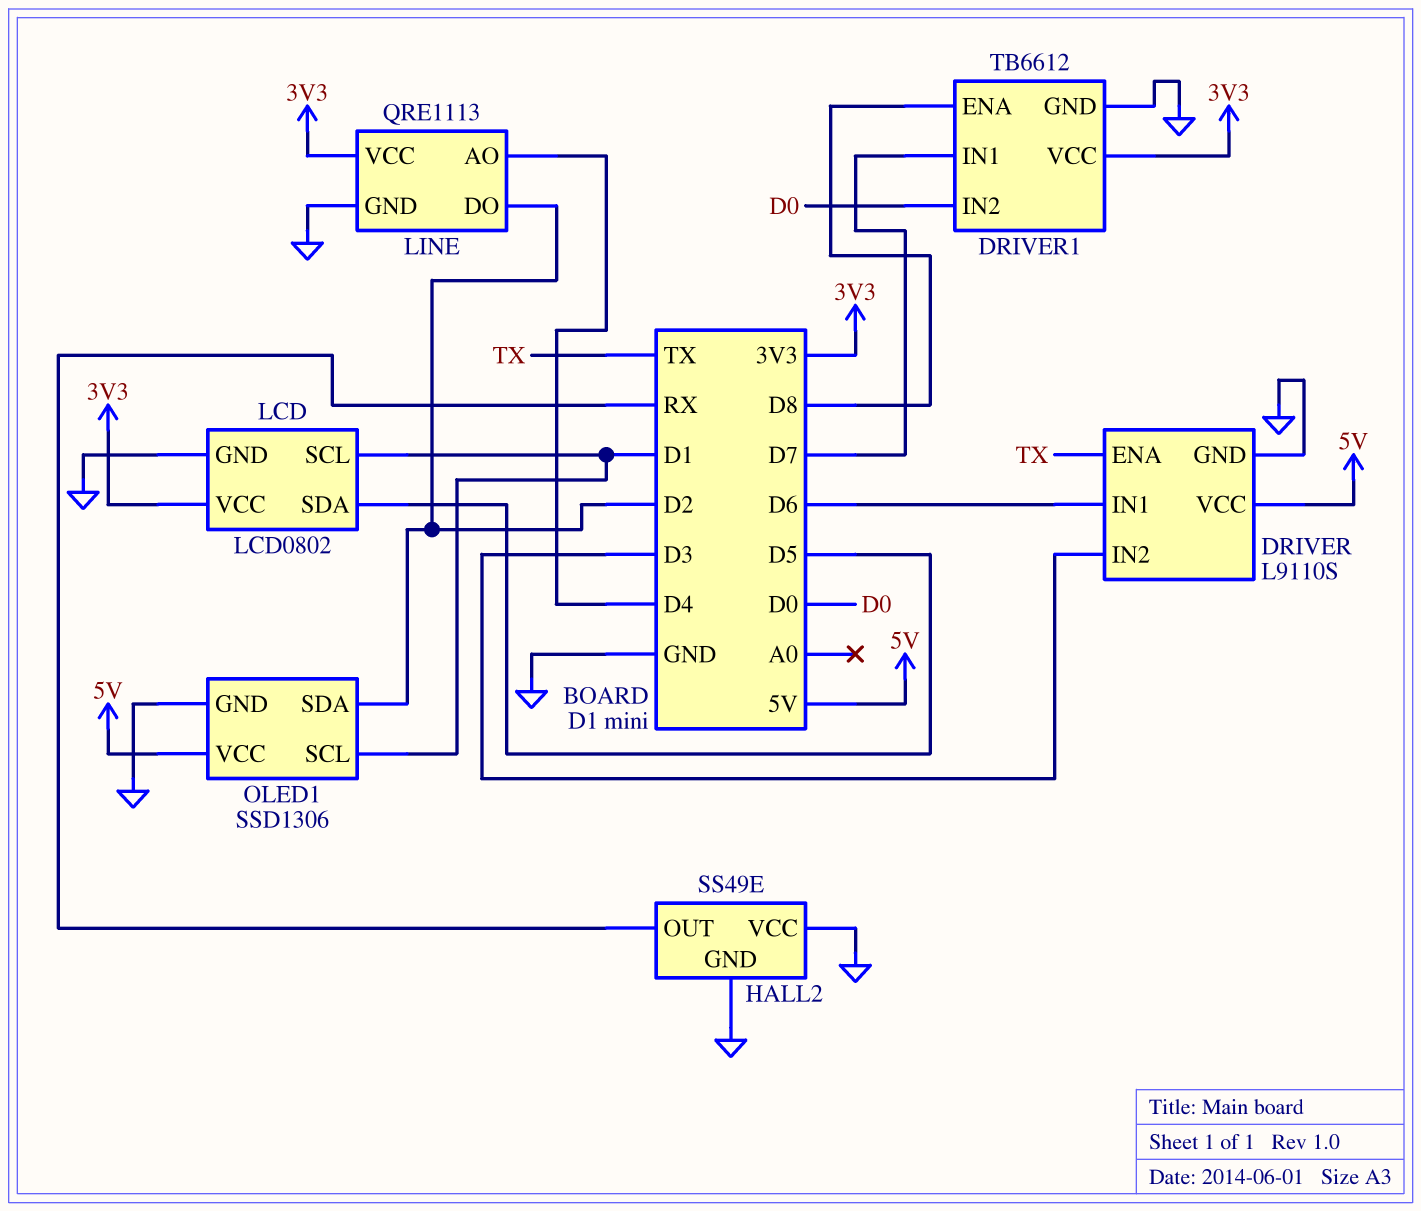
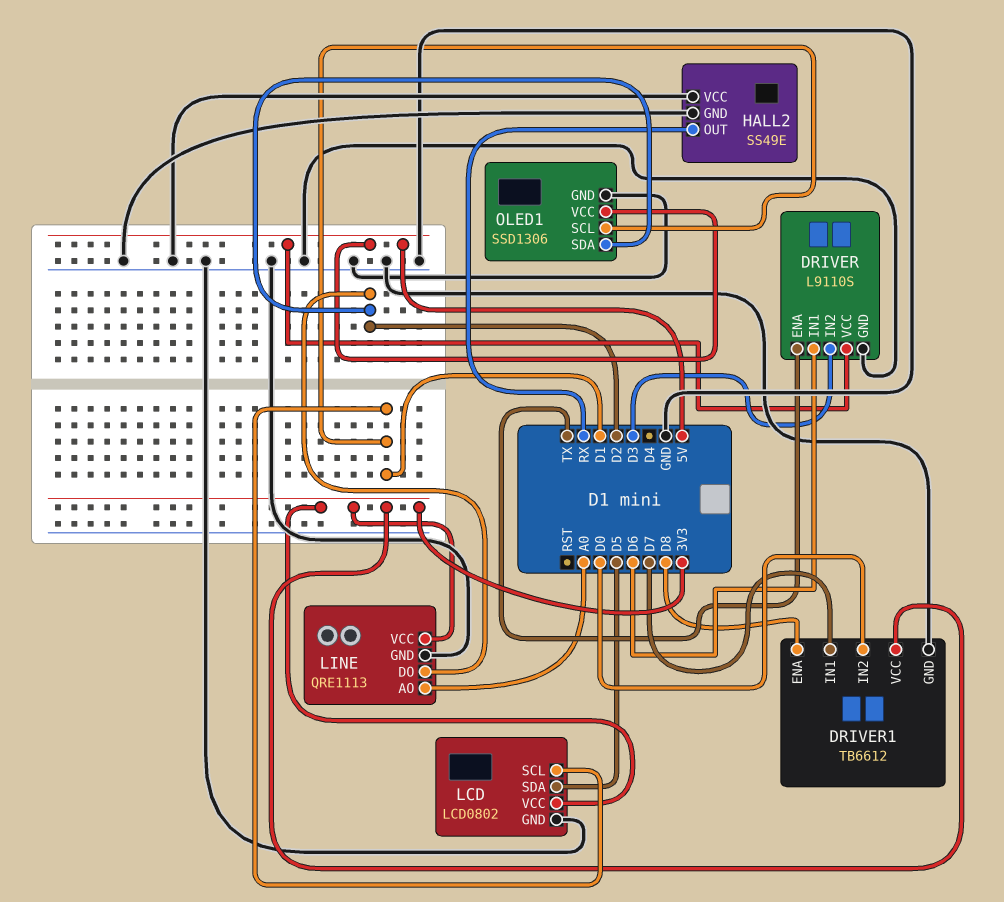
LINE pin AO: D4 -> A0

